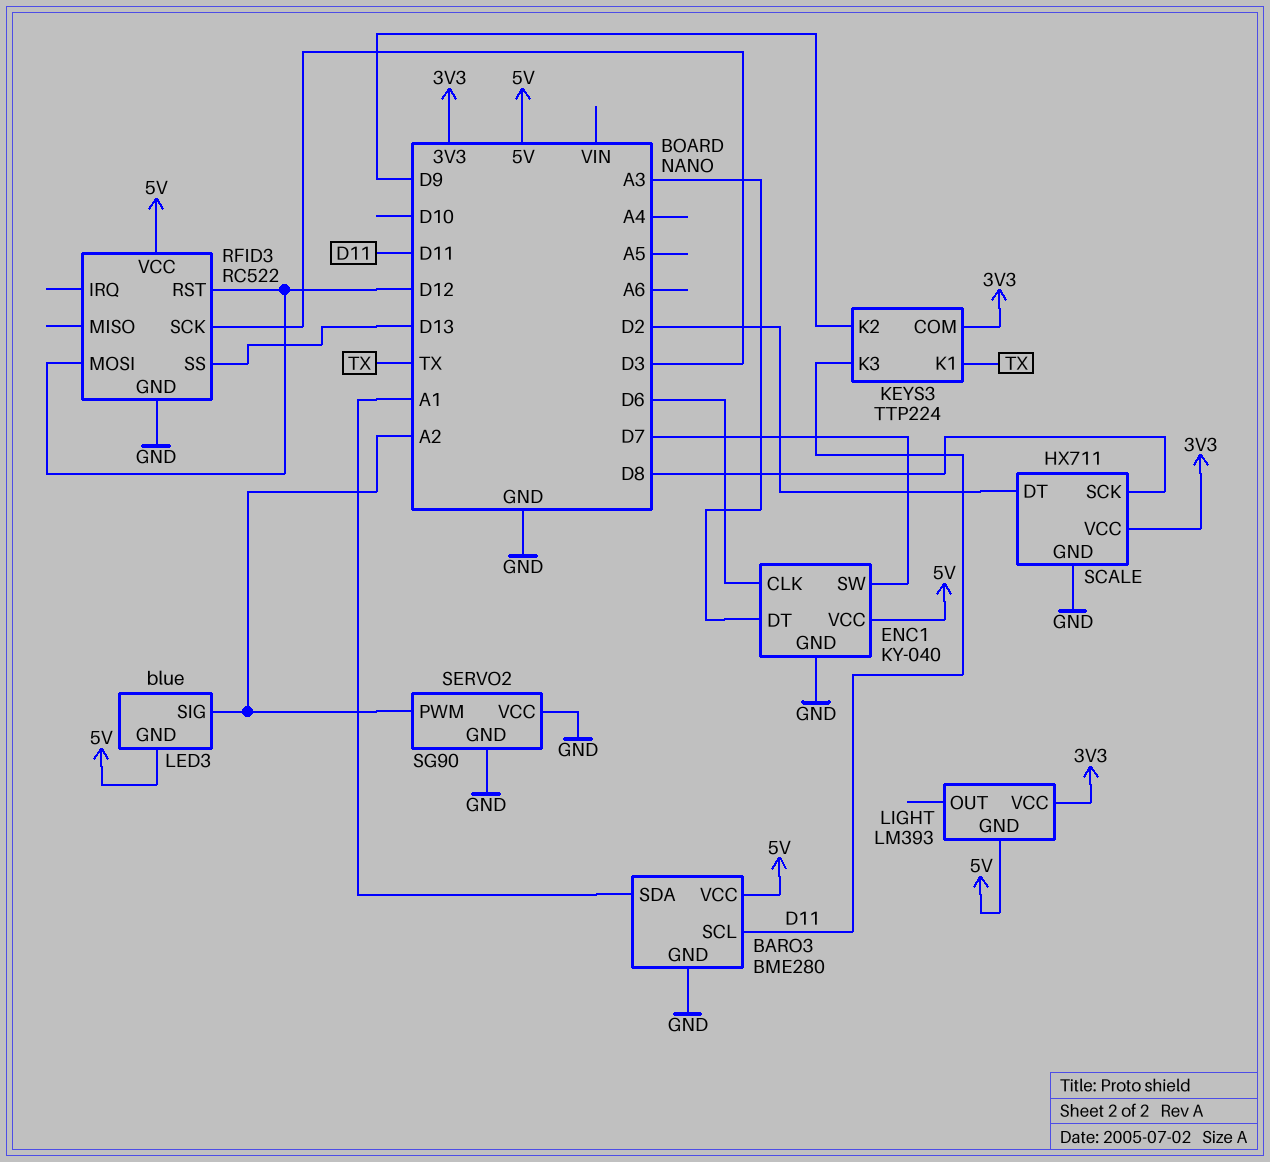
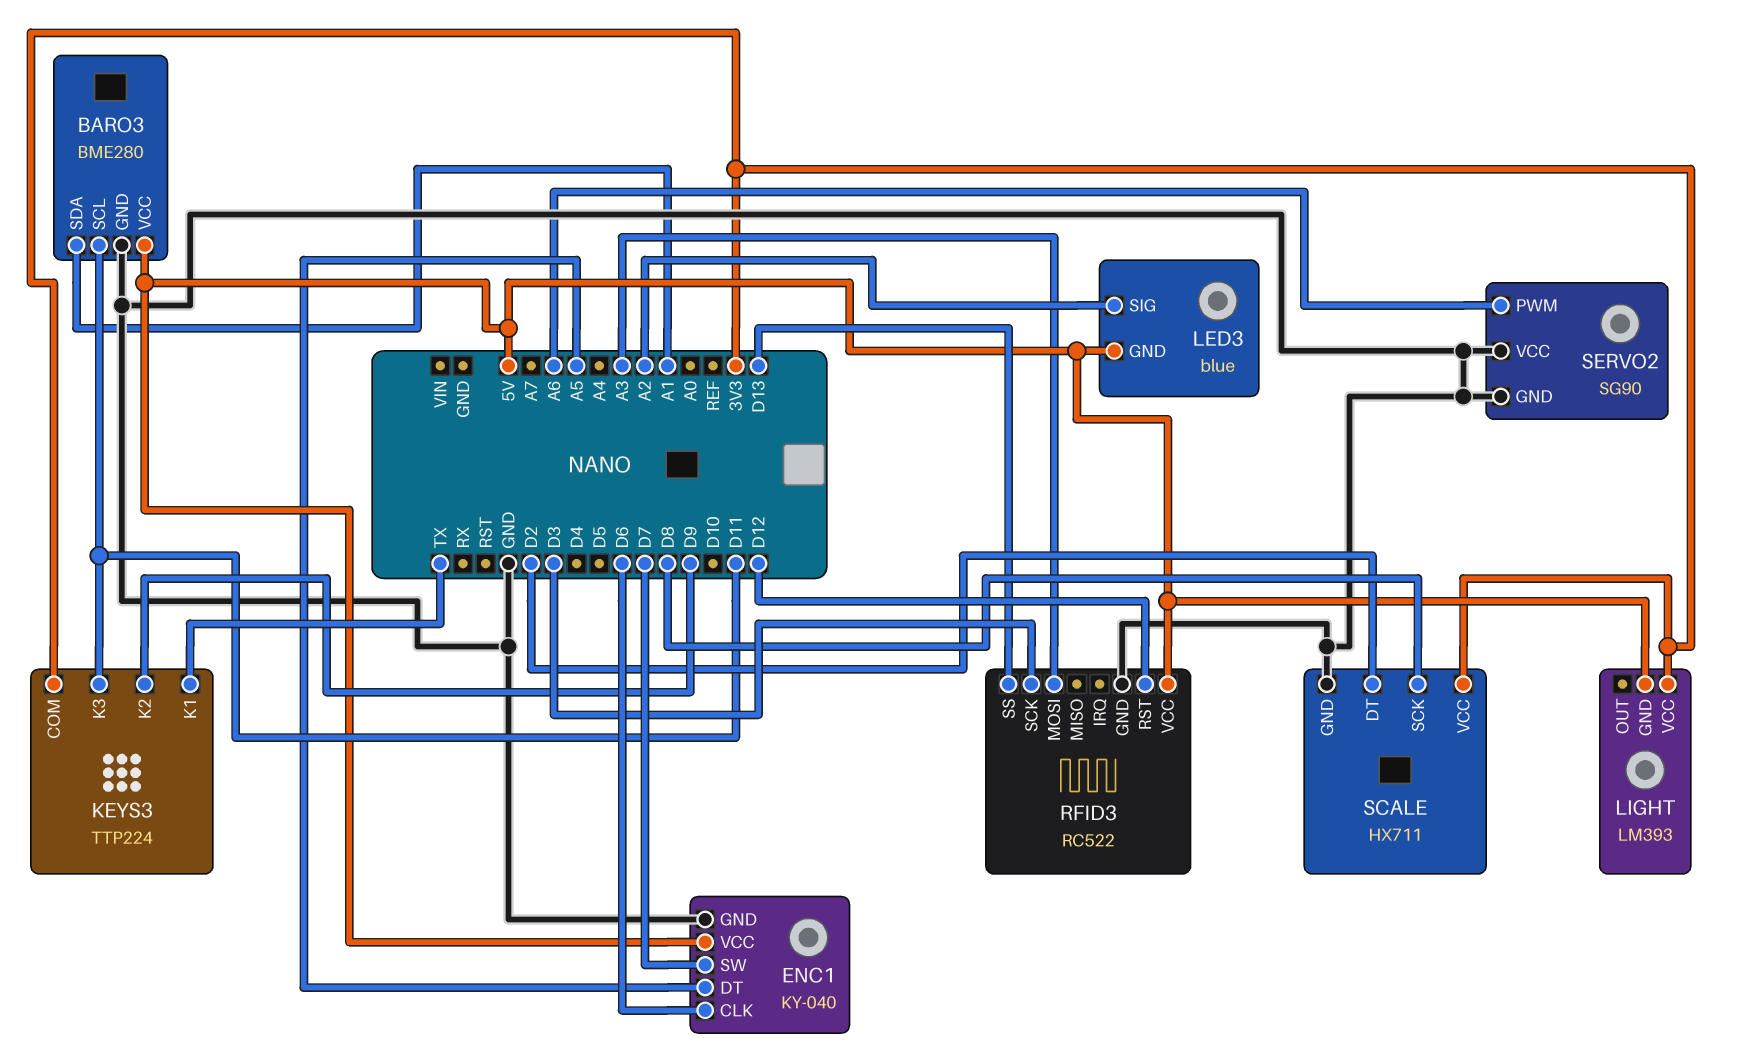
ENC1 pin DT: A3 -> A5
RFID3 pin MOSI: D12 -> A3
SERVO2 pin PWM: A2 -> A6

